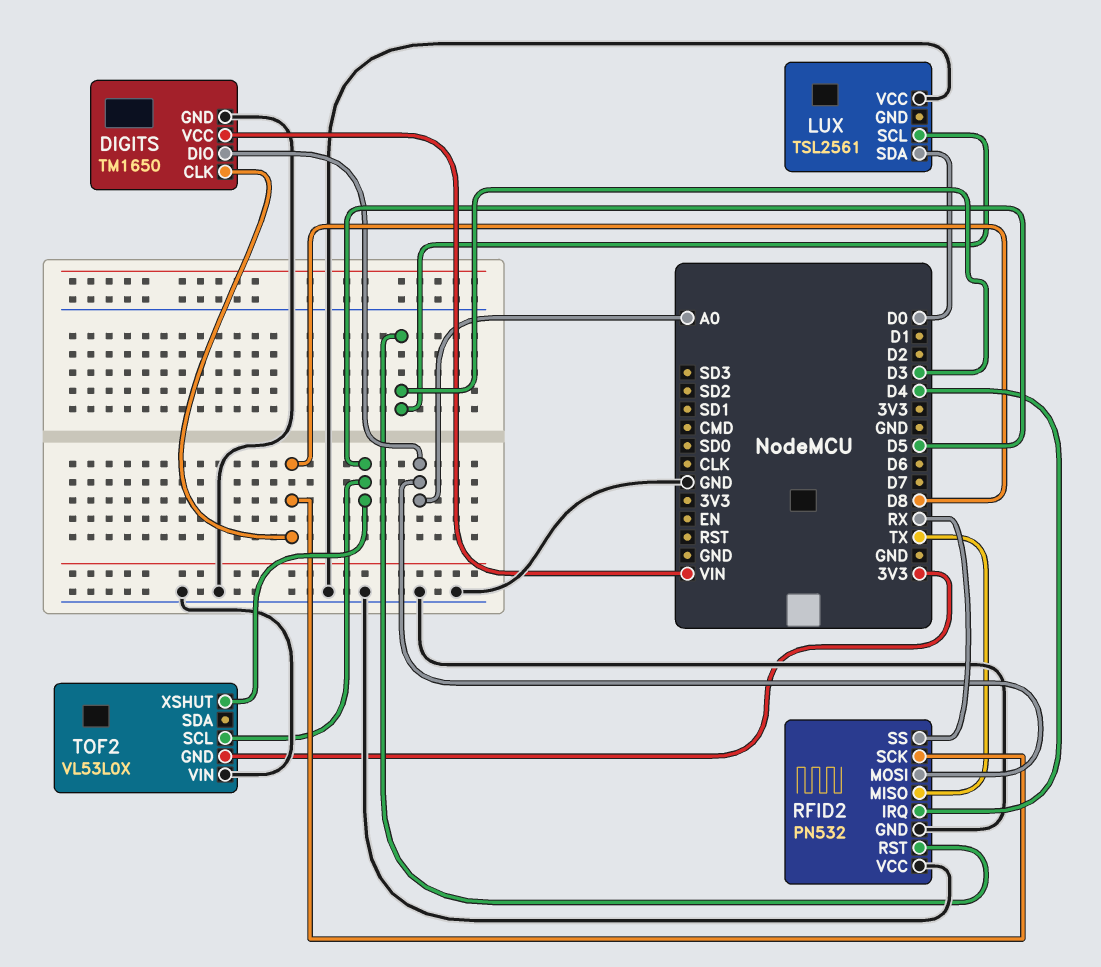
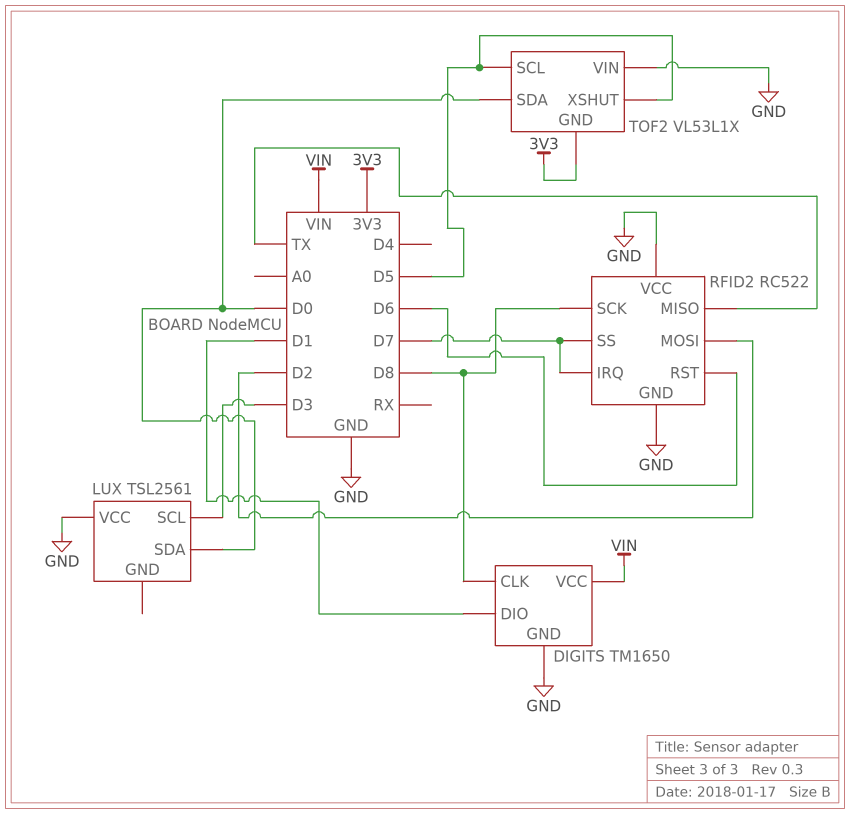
DIGITS pin DIO: A0 -> D1
RFID2: PN532 -> RC522
RFID2 pin IRQ: D4 -> D7
RFID2 pin MOSI: A0 -> D2
RFID2 pin RST: D3 -> D6
RFID2 pin SS: RX -> D7
TOF2: VL53L0X -> VL53L1X
TOF2 pin SDA: none -> D0

